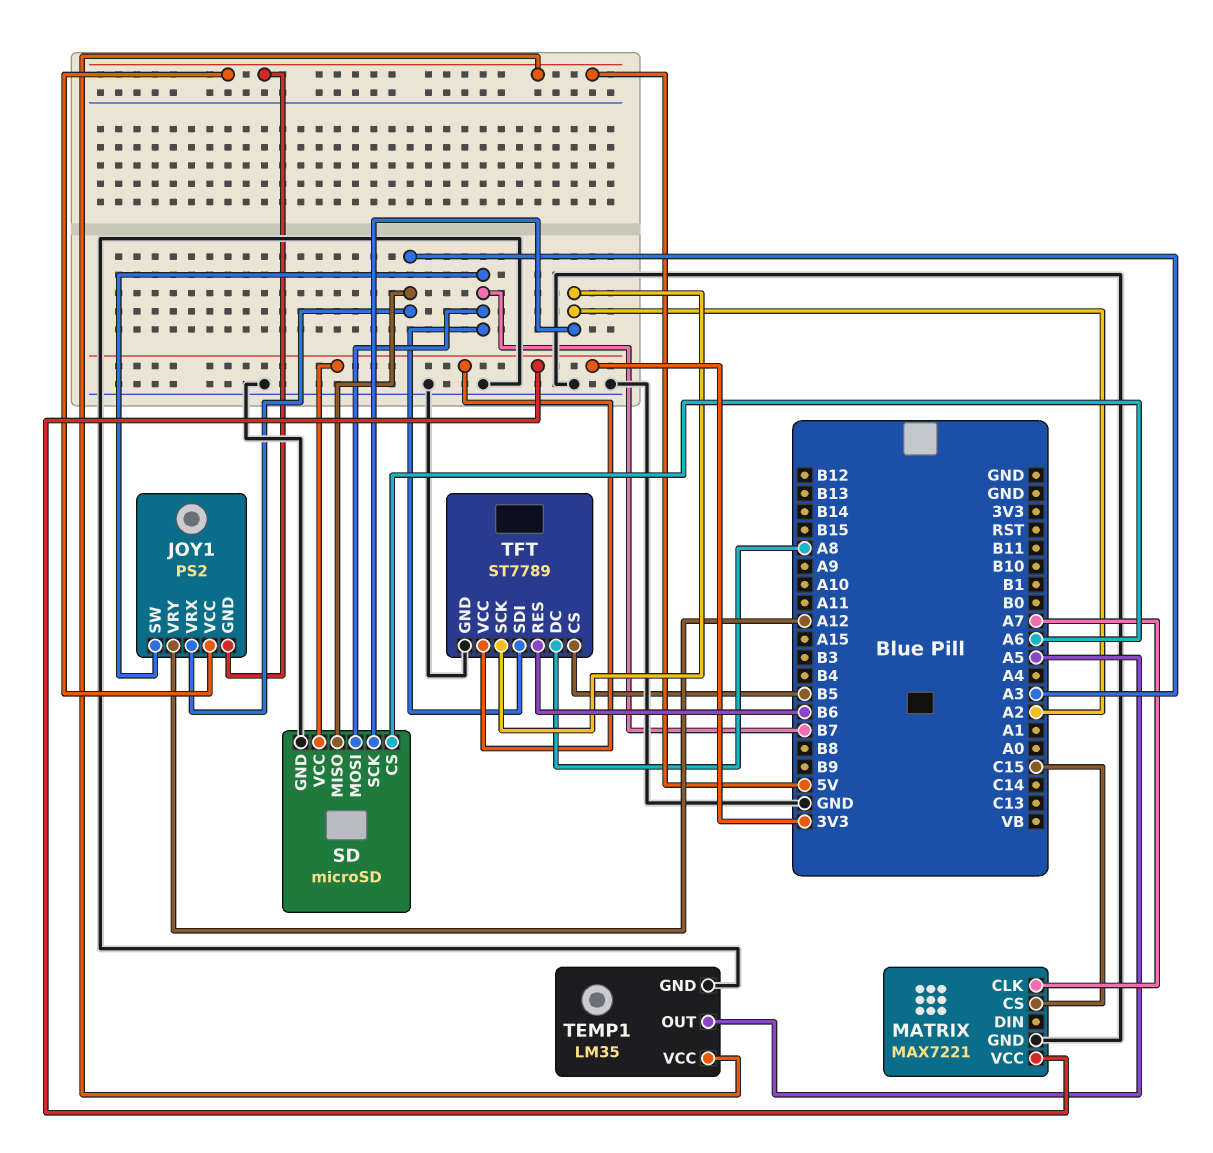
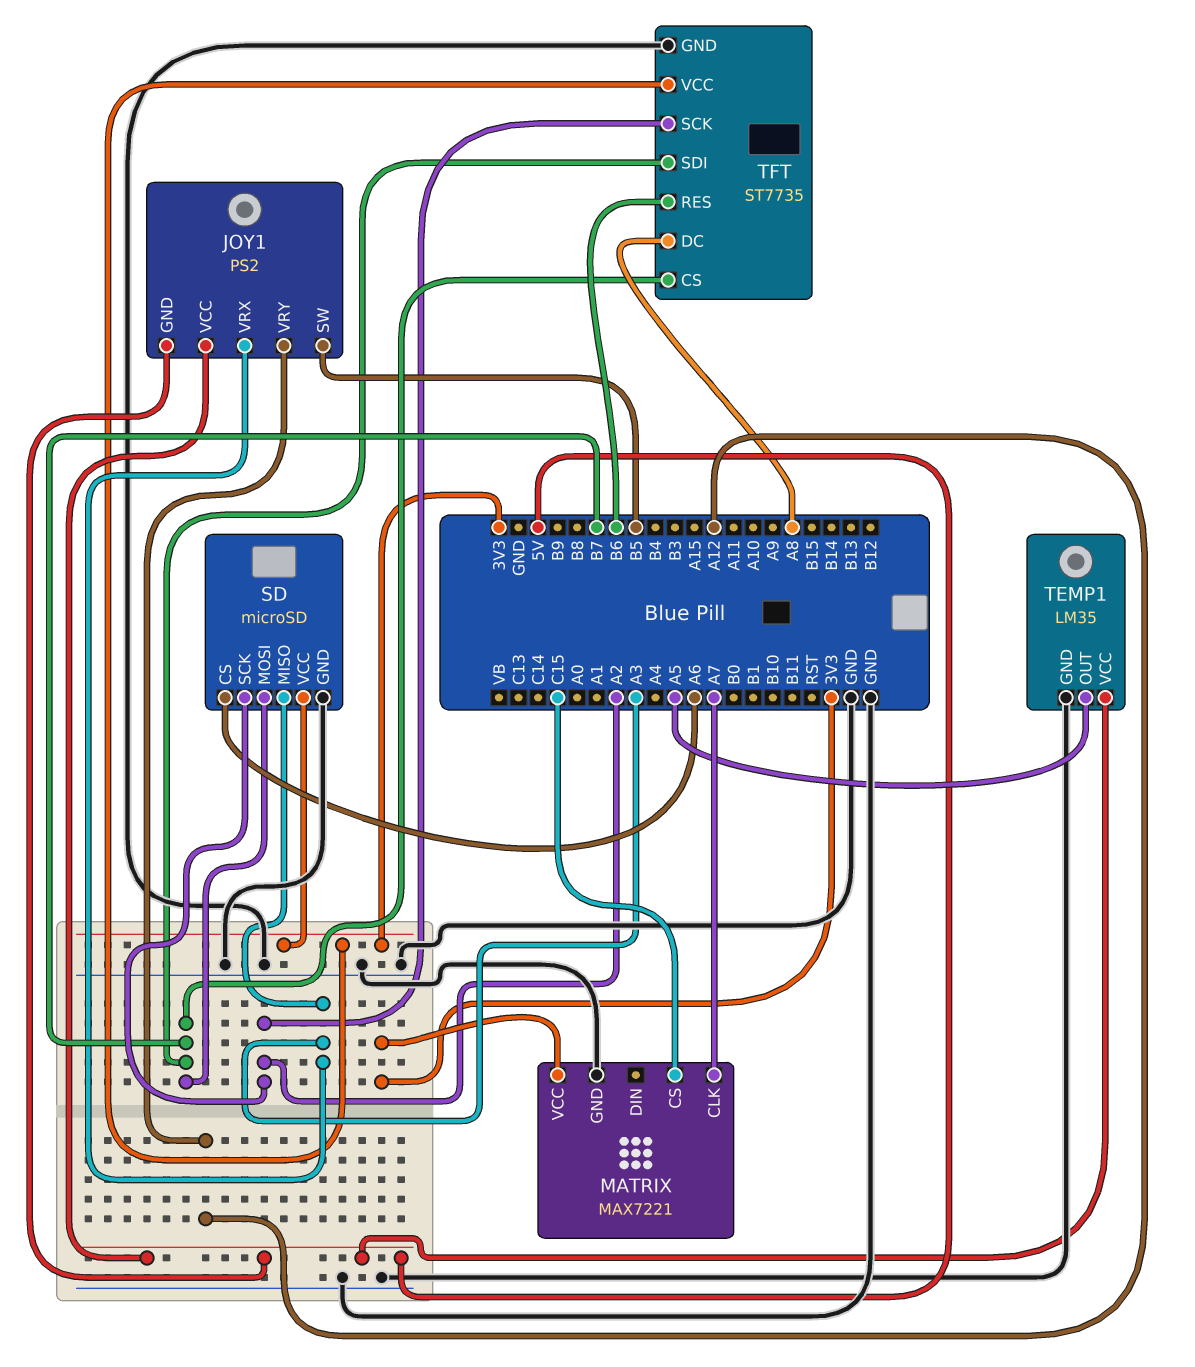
JOY1 pin SW: B7 -> B5
TFT: ST7789 -> ST7735
TFT pin CS: B5 -> B7

